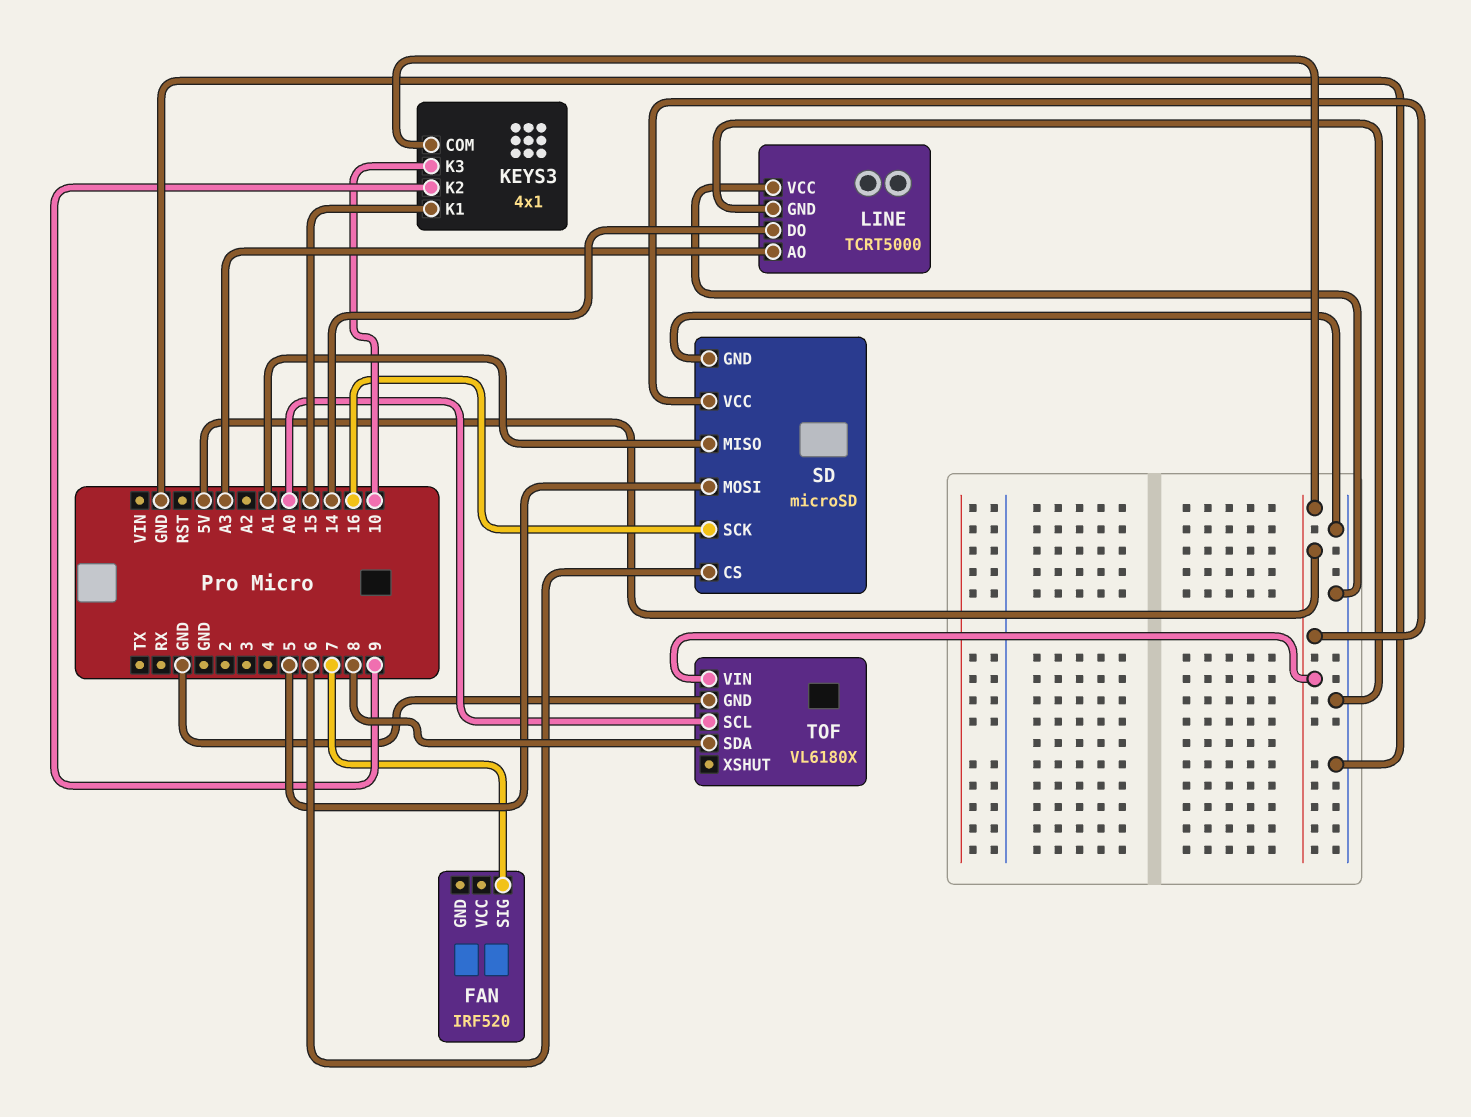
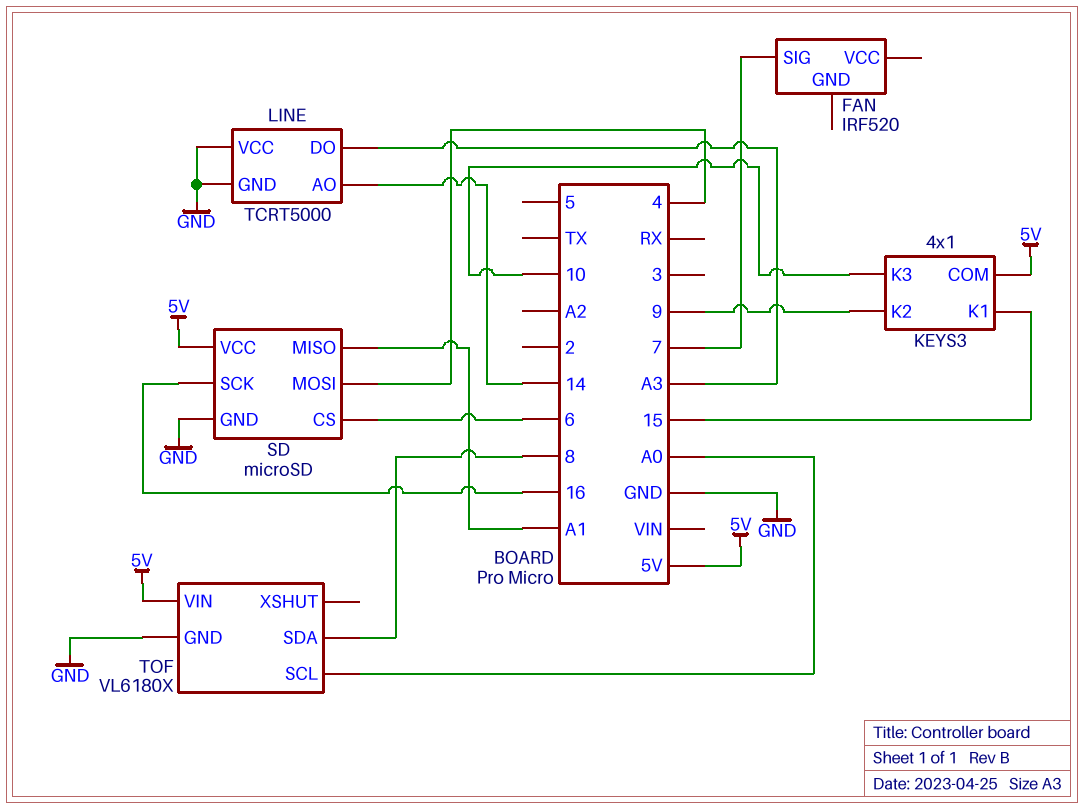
LINE pin AO: A3 -> 14
LINE pin DO: 14 -> A3
SD pin MOSI: 5 -> 4

